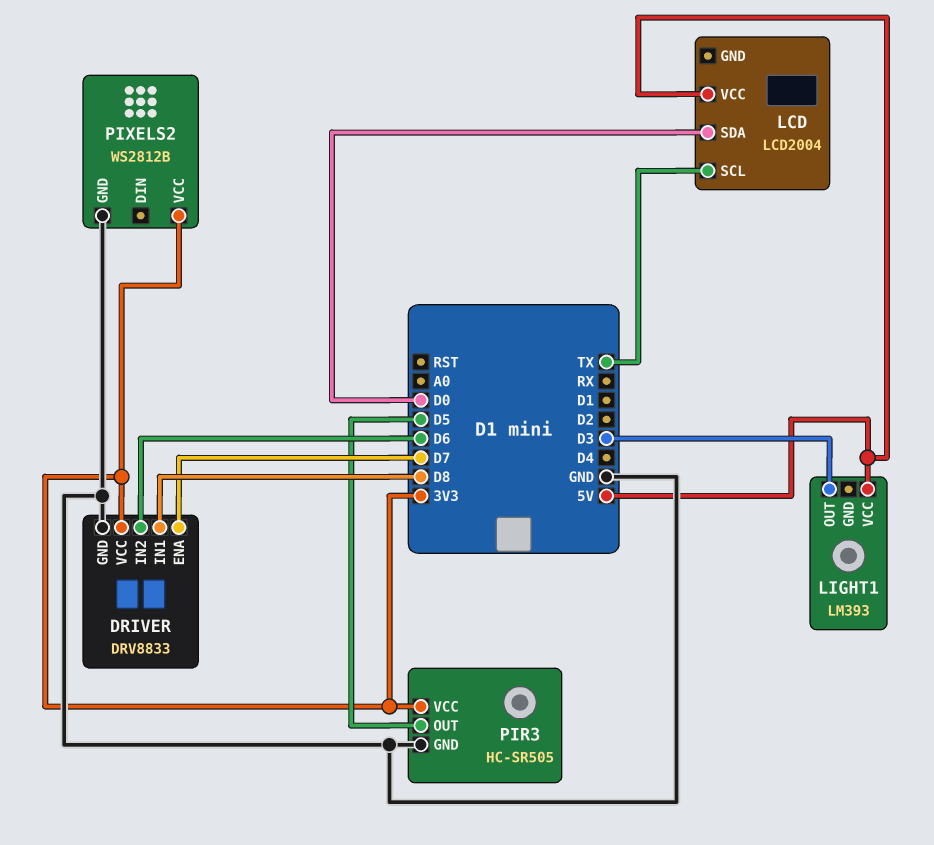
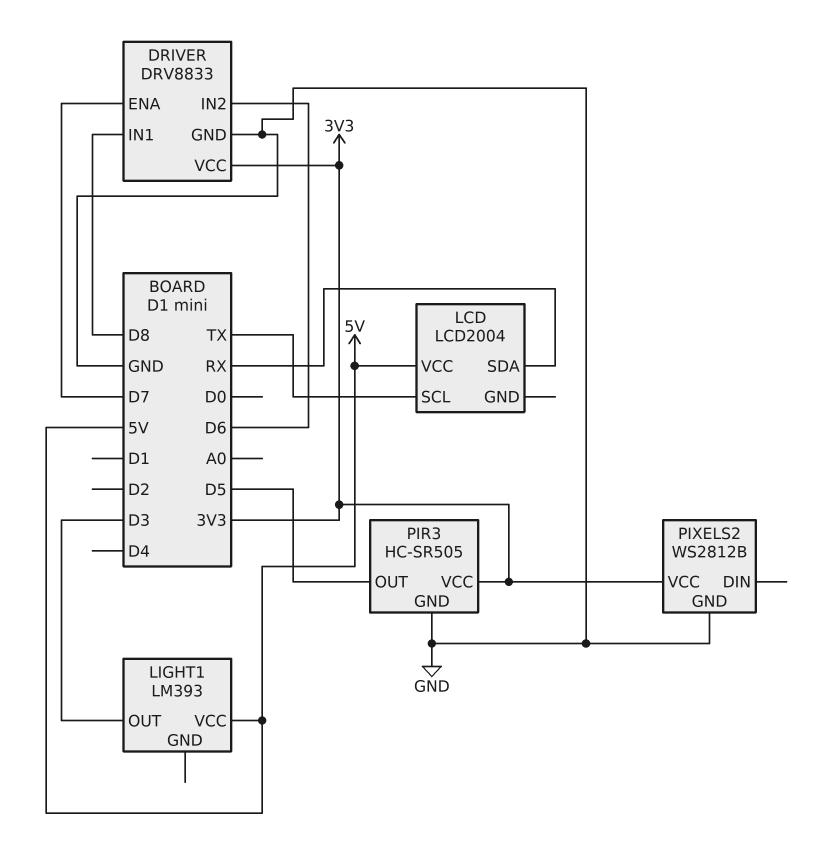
LCD pin SDA: D0 -> RX

